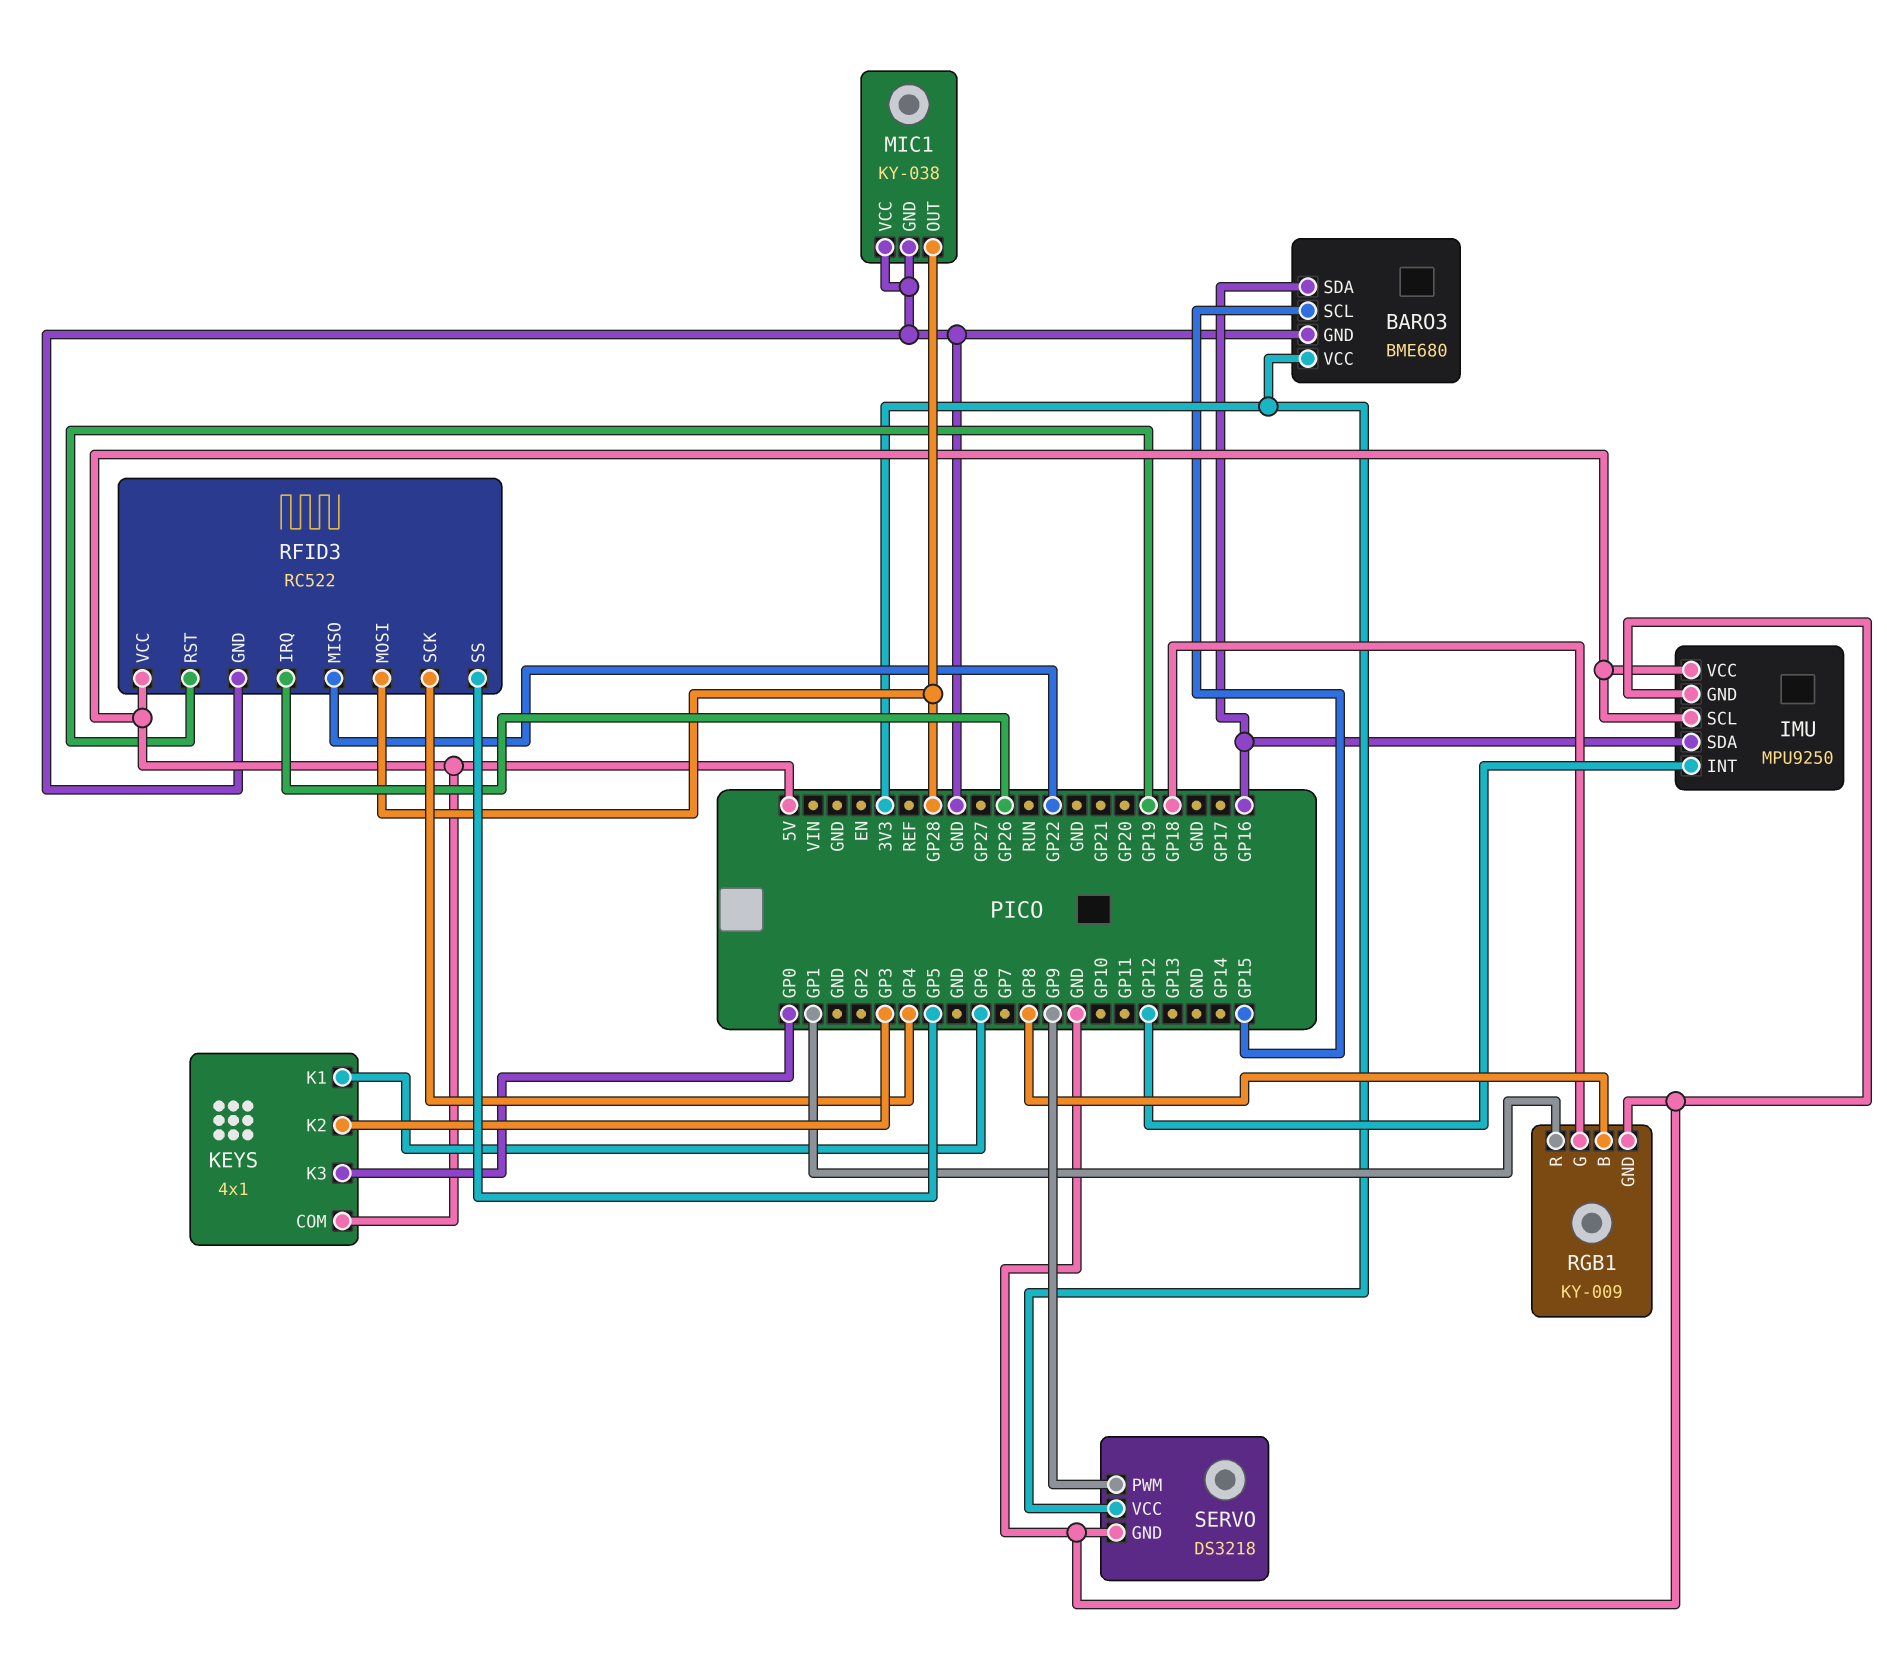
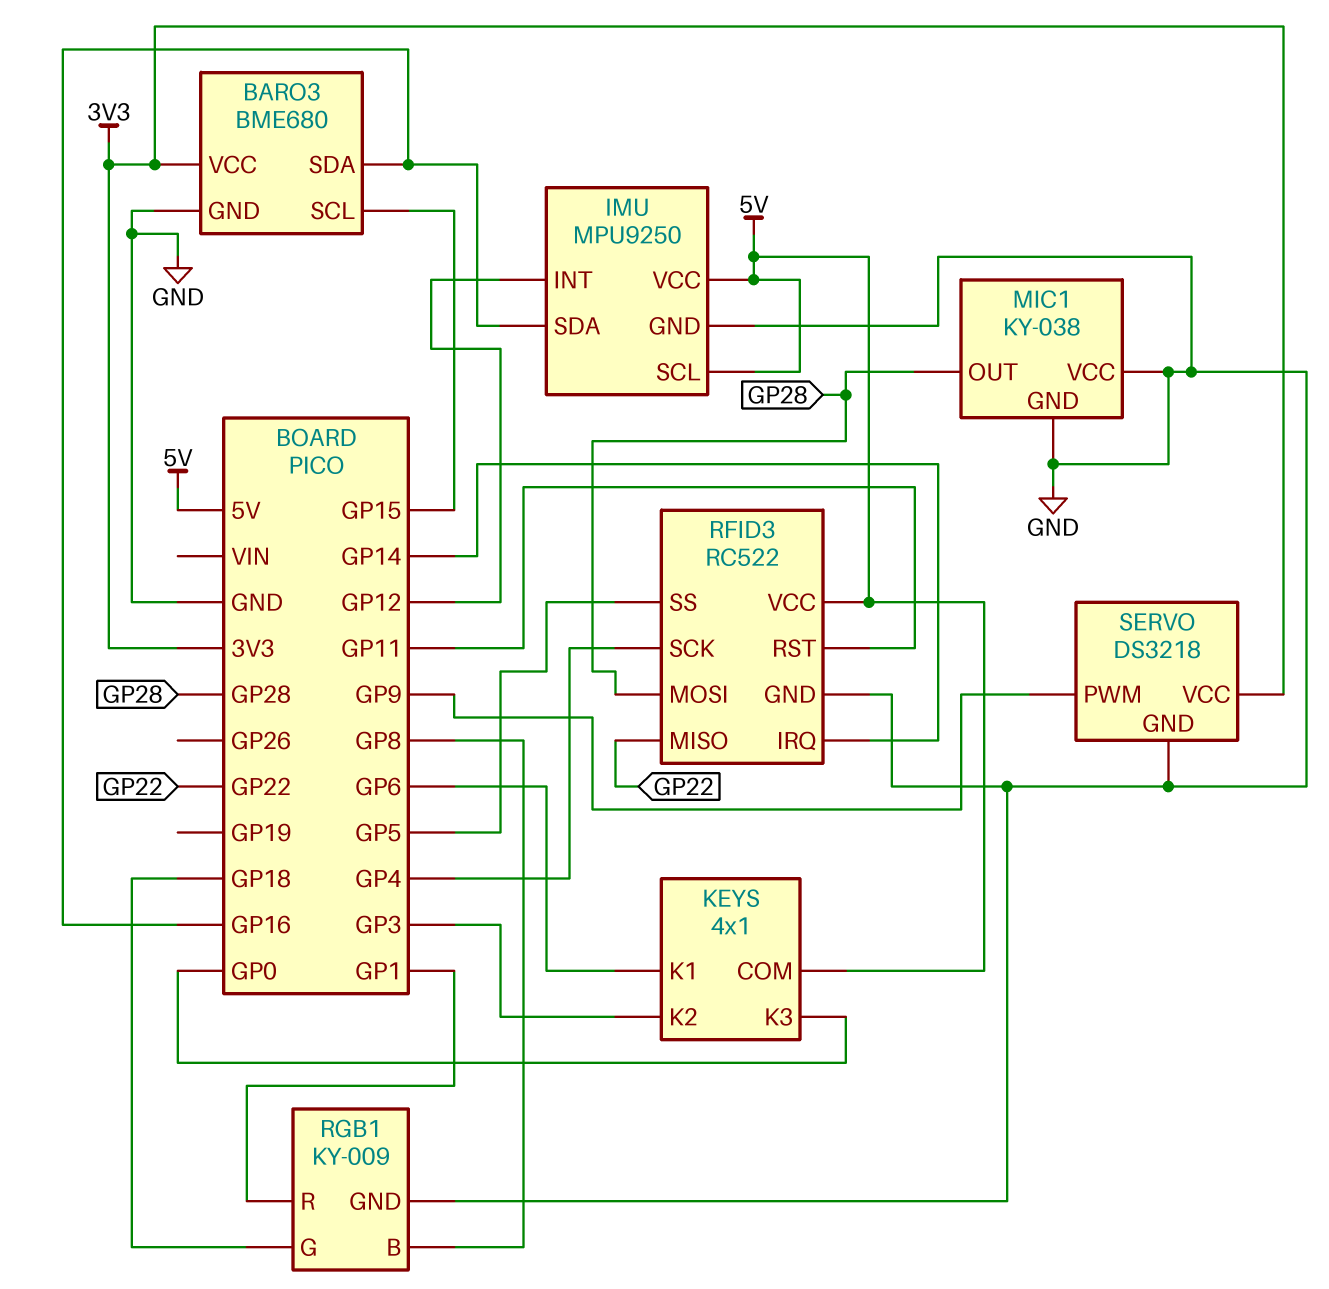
RFID3 pin IRQ: GP26 -> GP14
RFID3 pin RST: GP19 -> GP11

